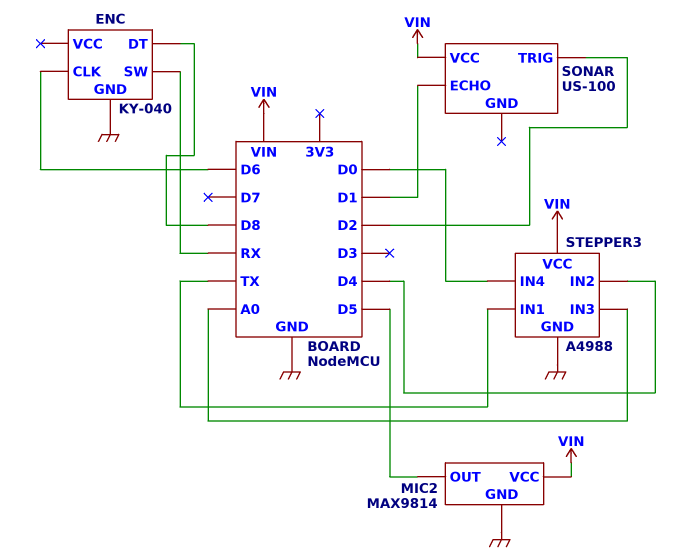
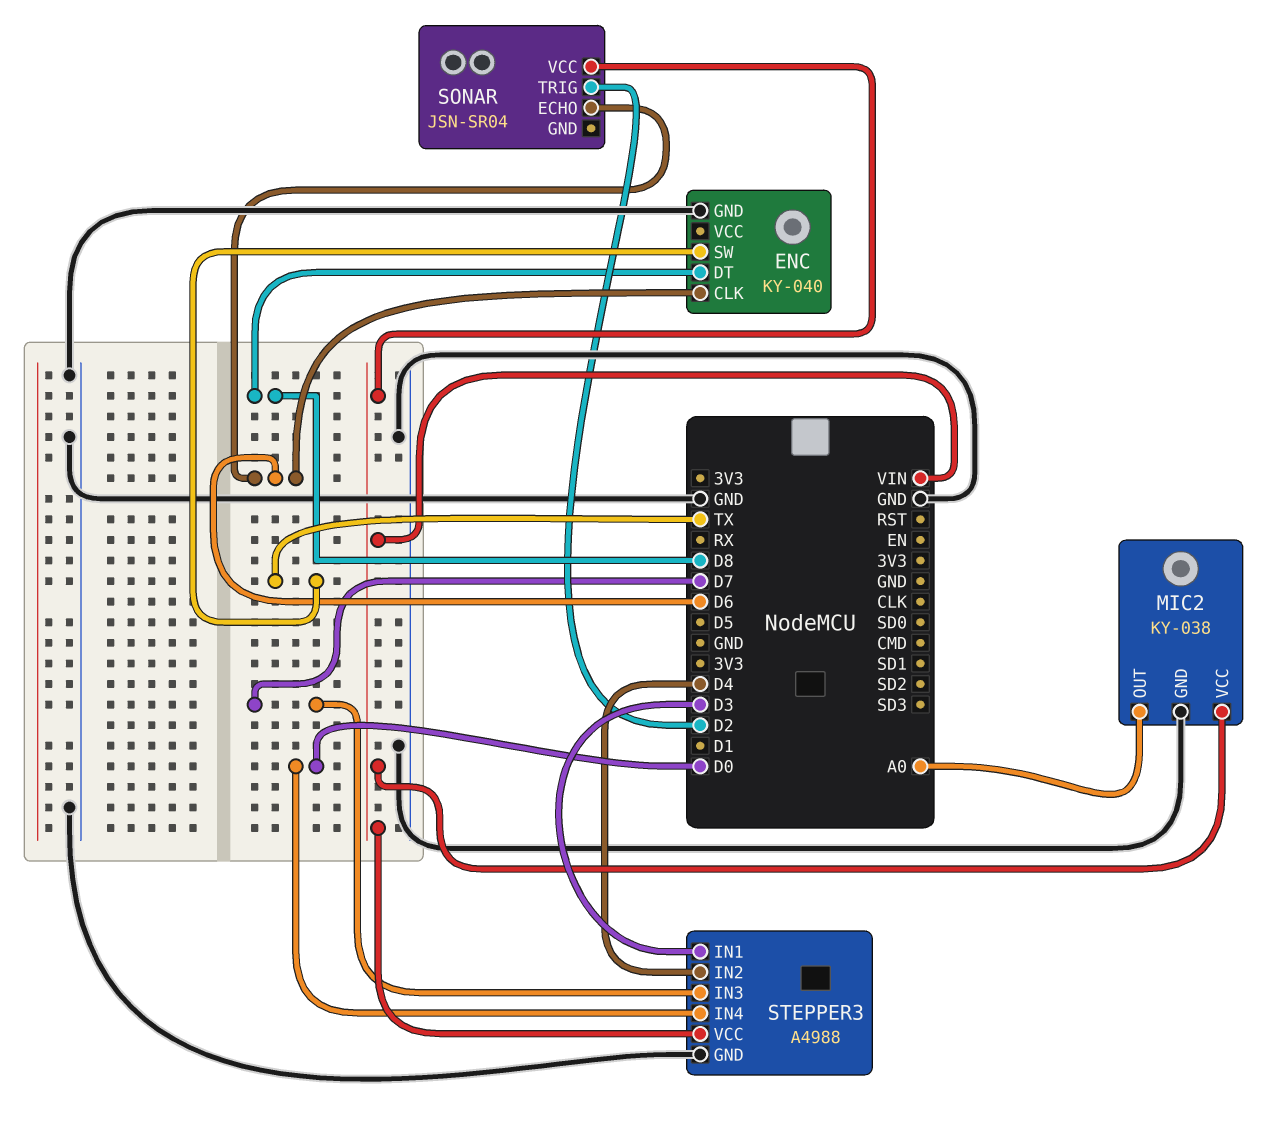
ENC pin SW: RX -> TX
MIC2: MAX9814 -> KY-038
MIC2 pin OUT: D5 -> A0
SONAR: US-100 -> JSN-SR04
SONAR pin ECHO: D1 -> D6
STEPPER3 pin IN1: TX -> D3
STEPPER3 pin IN3: A0 -> D7

